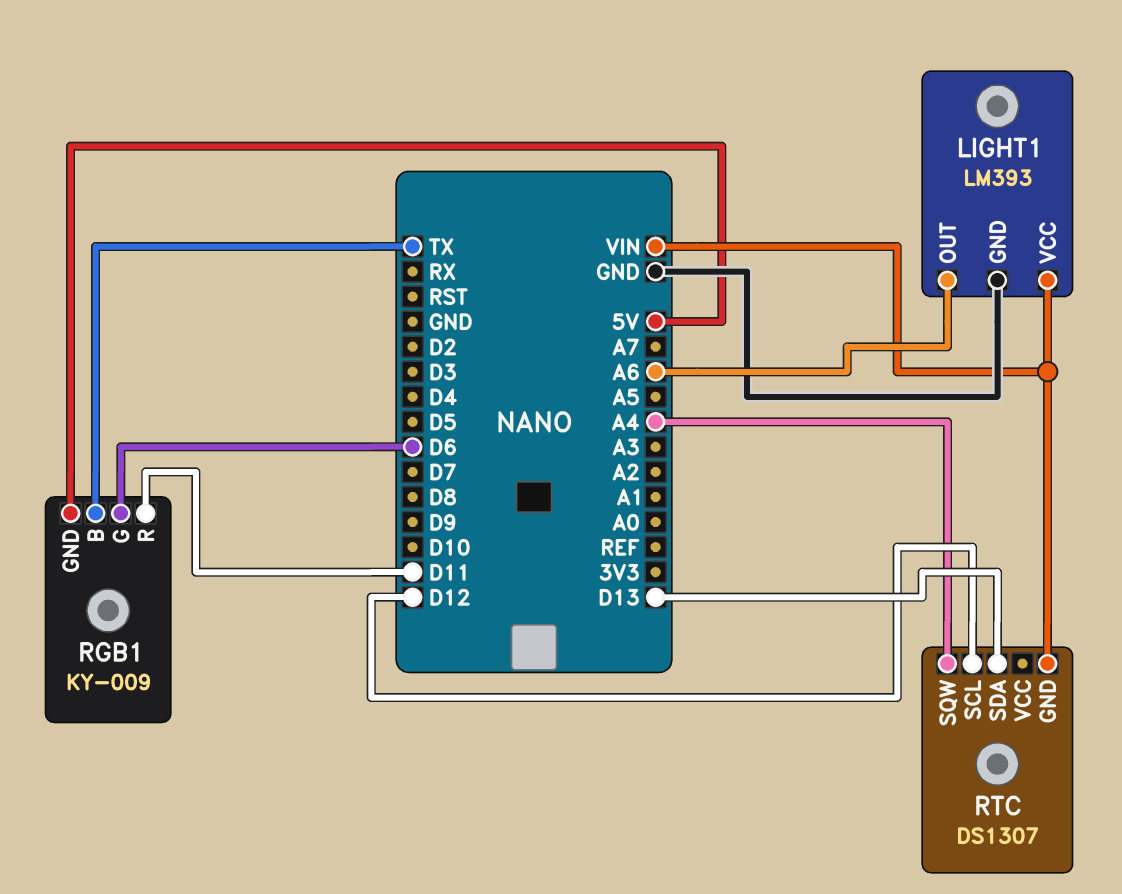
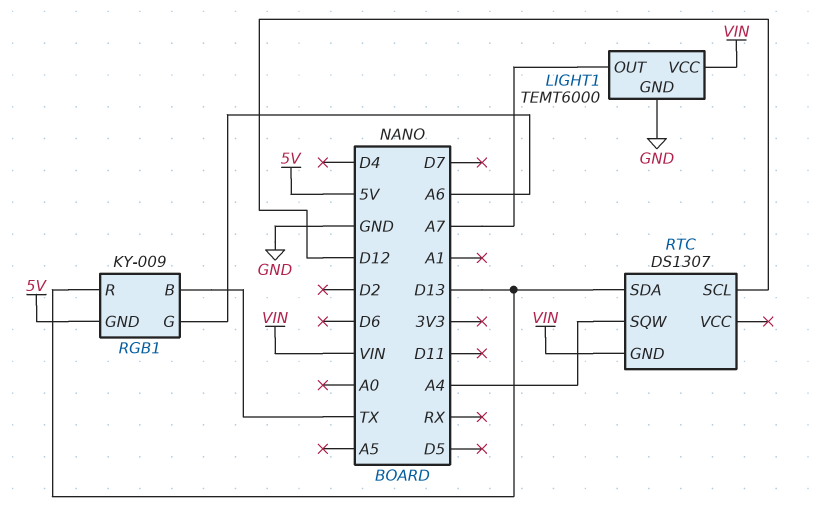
LIGHT1: LM393 -> TEMT6000
LIGHT1 pin OUT: A6 -> A7
RGB1 pin G: D6 -> A6
RGB1 pin R: D11 -> D13

